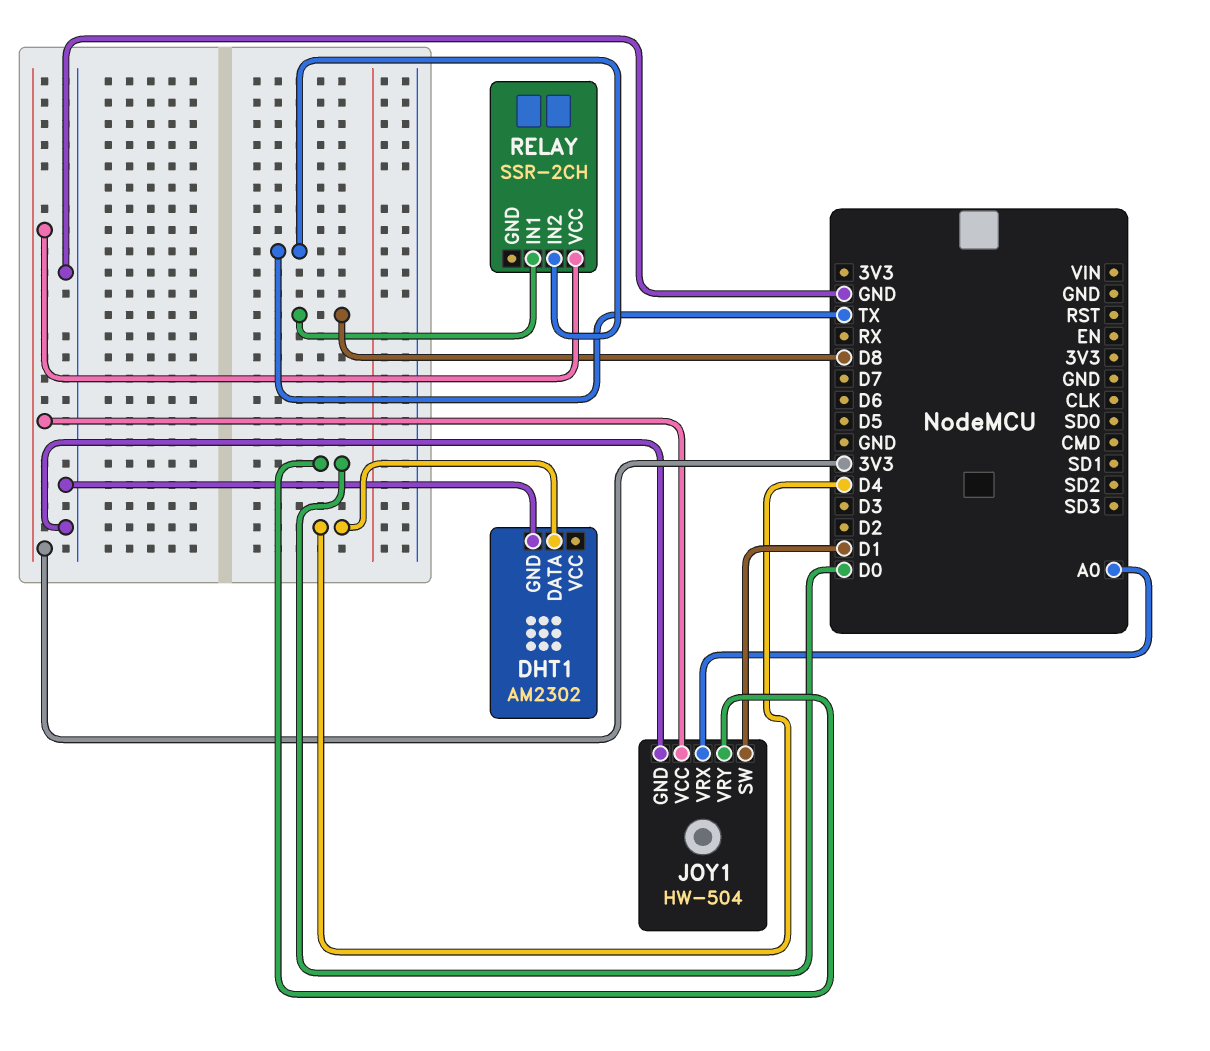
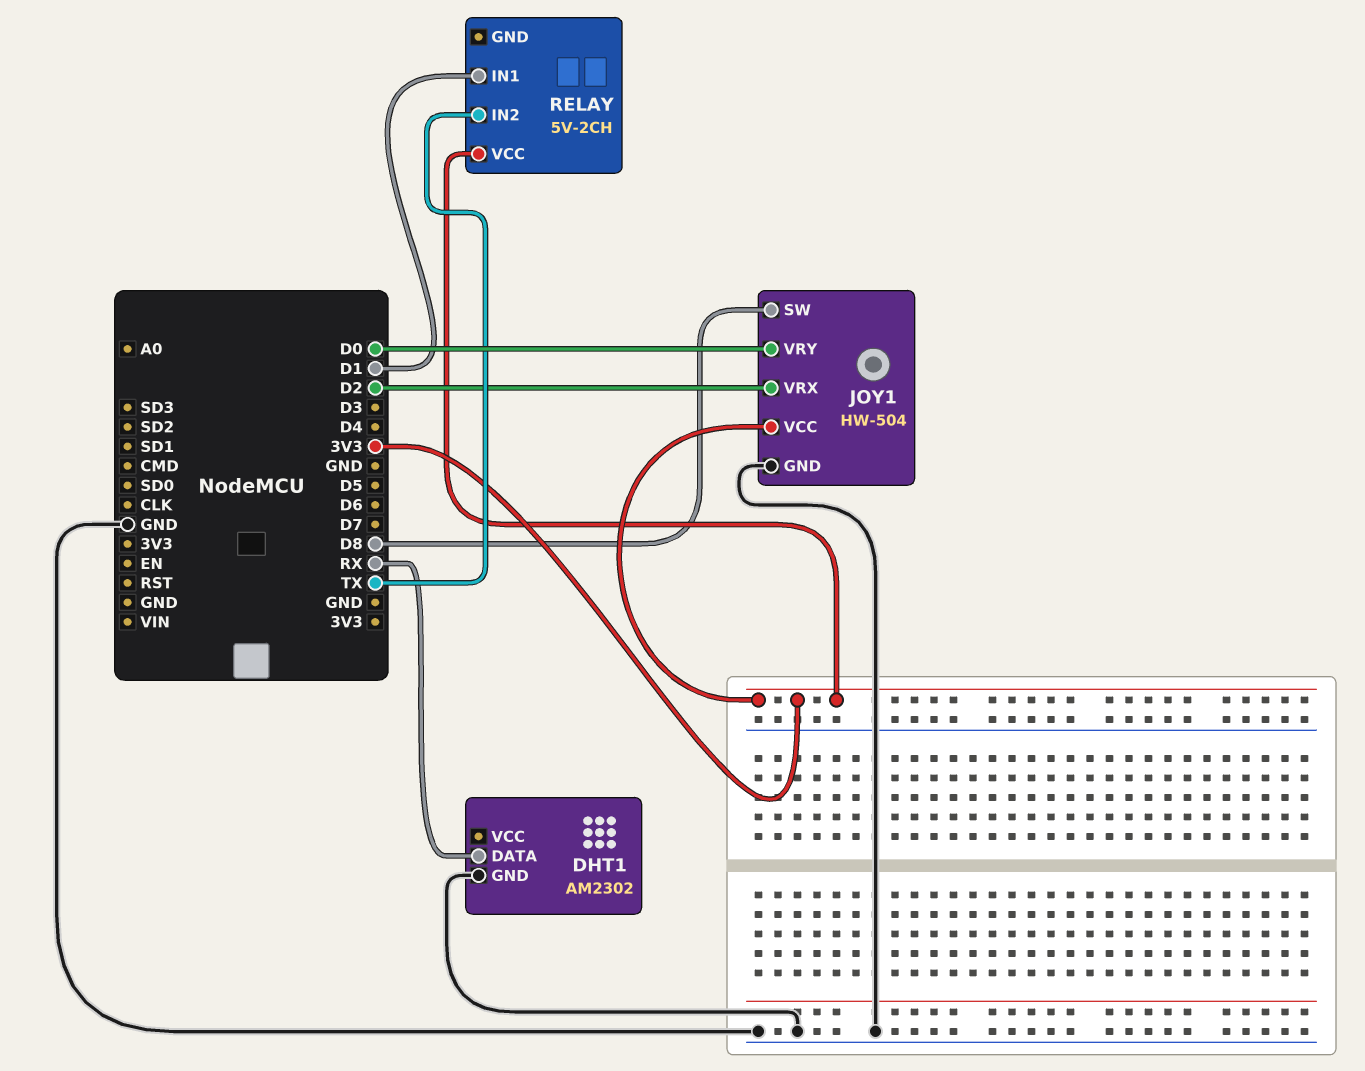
DHT1 pin DATA: D4 -> RX
JOY1 pin SW: D1 -> D8
JOY1 pin VRX: A0 -> D2
RELAY: SSR-2CH -> 5V-2CH
RELAY pin IN1: D8 -> D1

